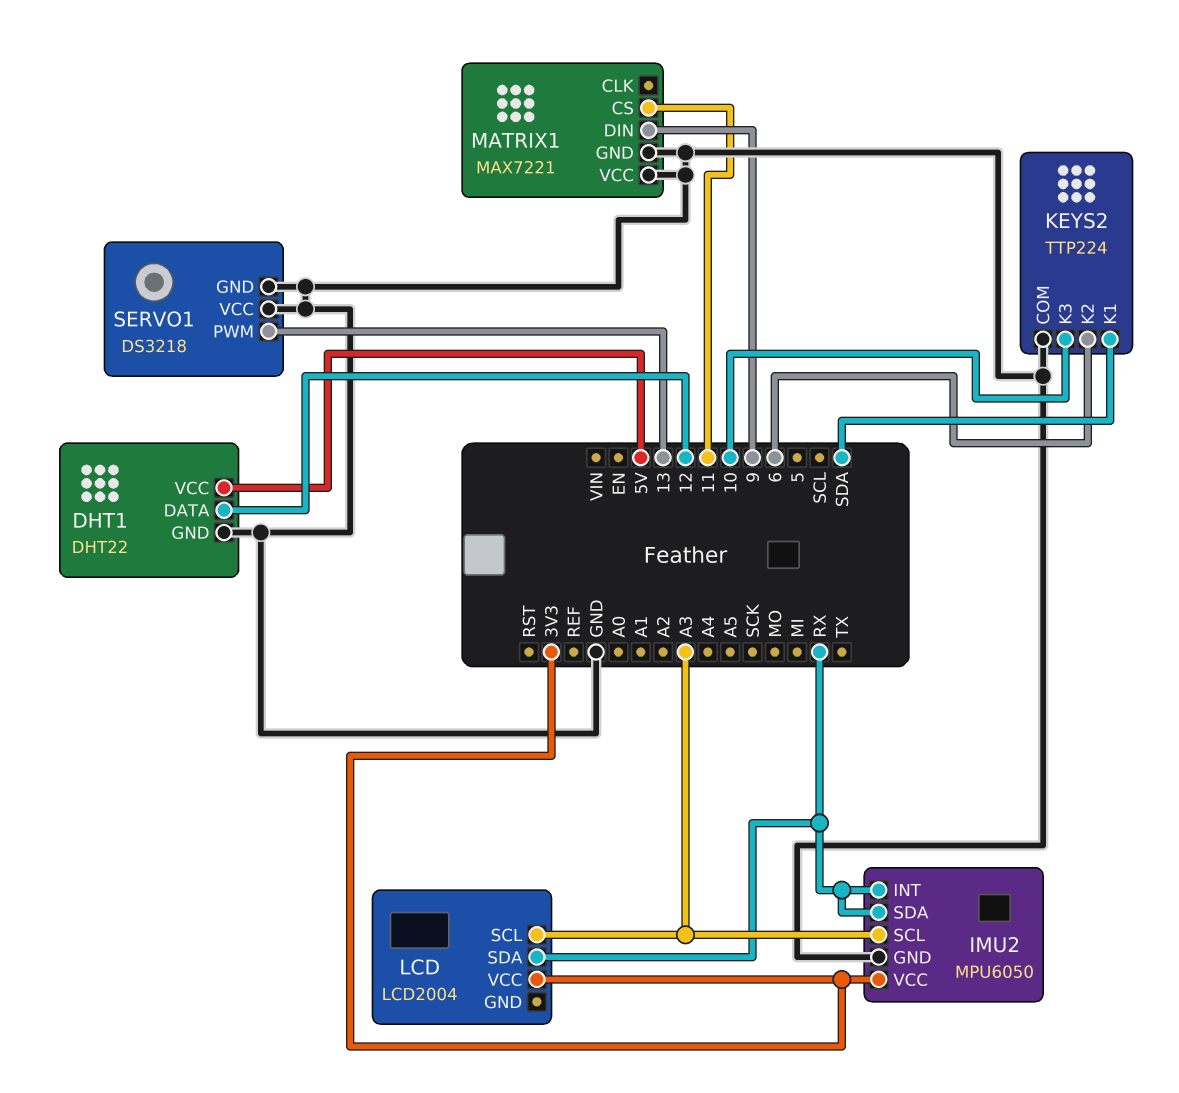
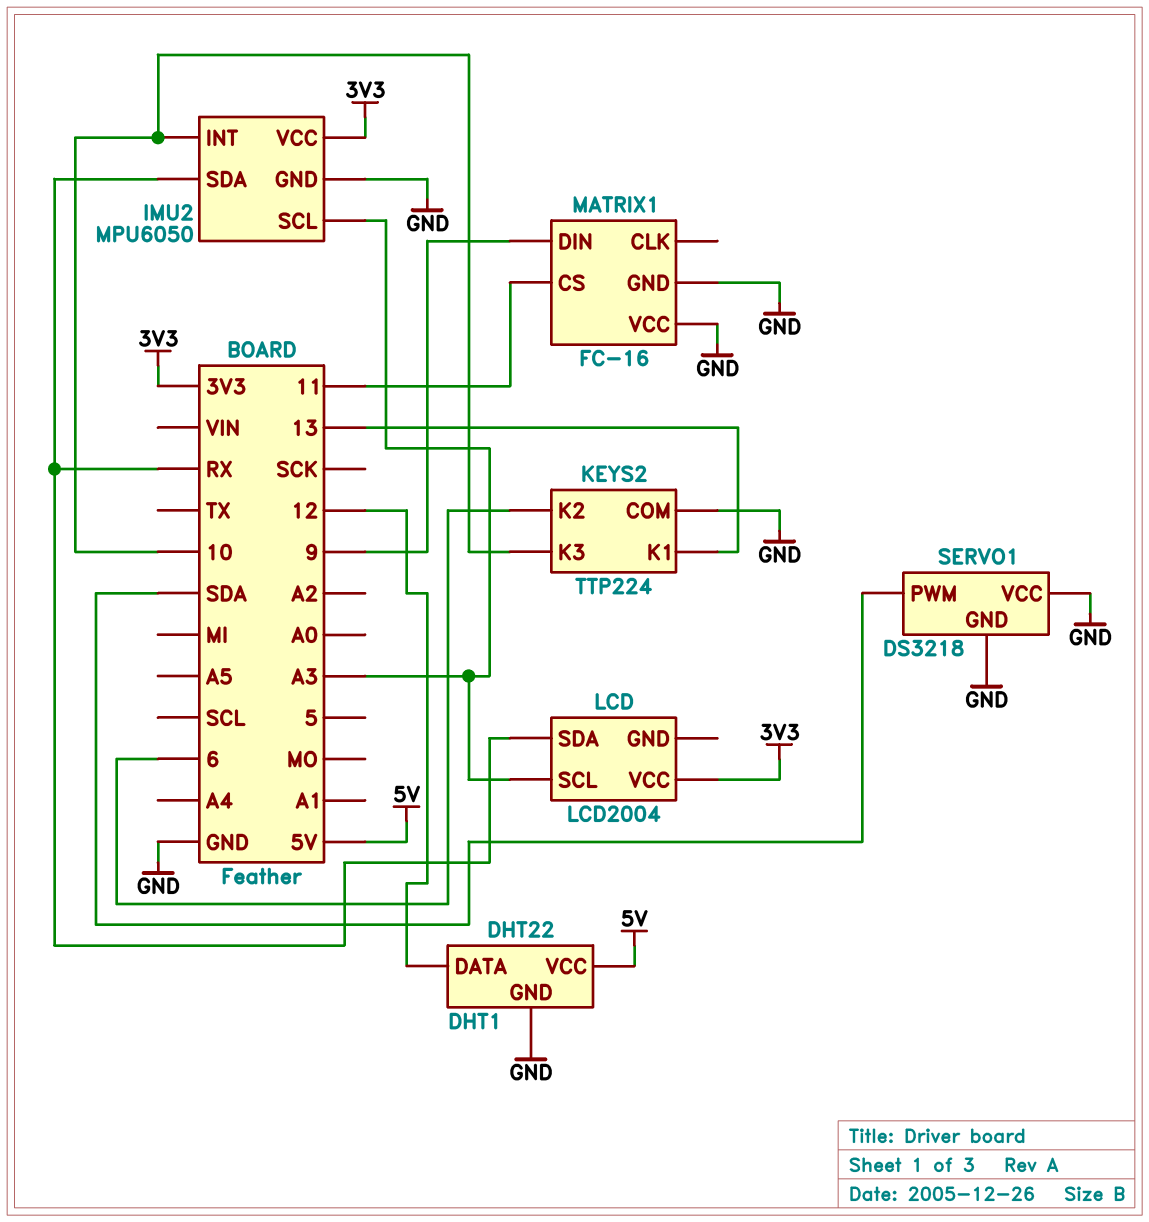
IMU2 pin INT: RX -> 10
KEYS2 pin K1: SDA -> 13
MATRIX1: MAX7221 -> FC-16
SERVO1 pin PWM: 13 -> SDA

